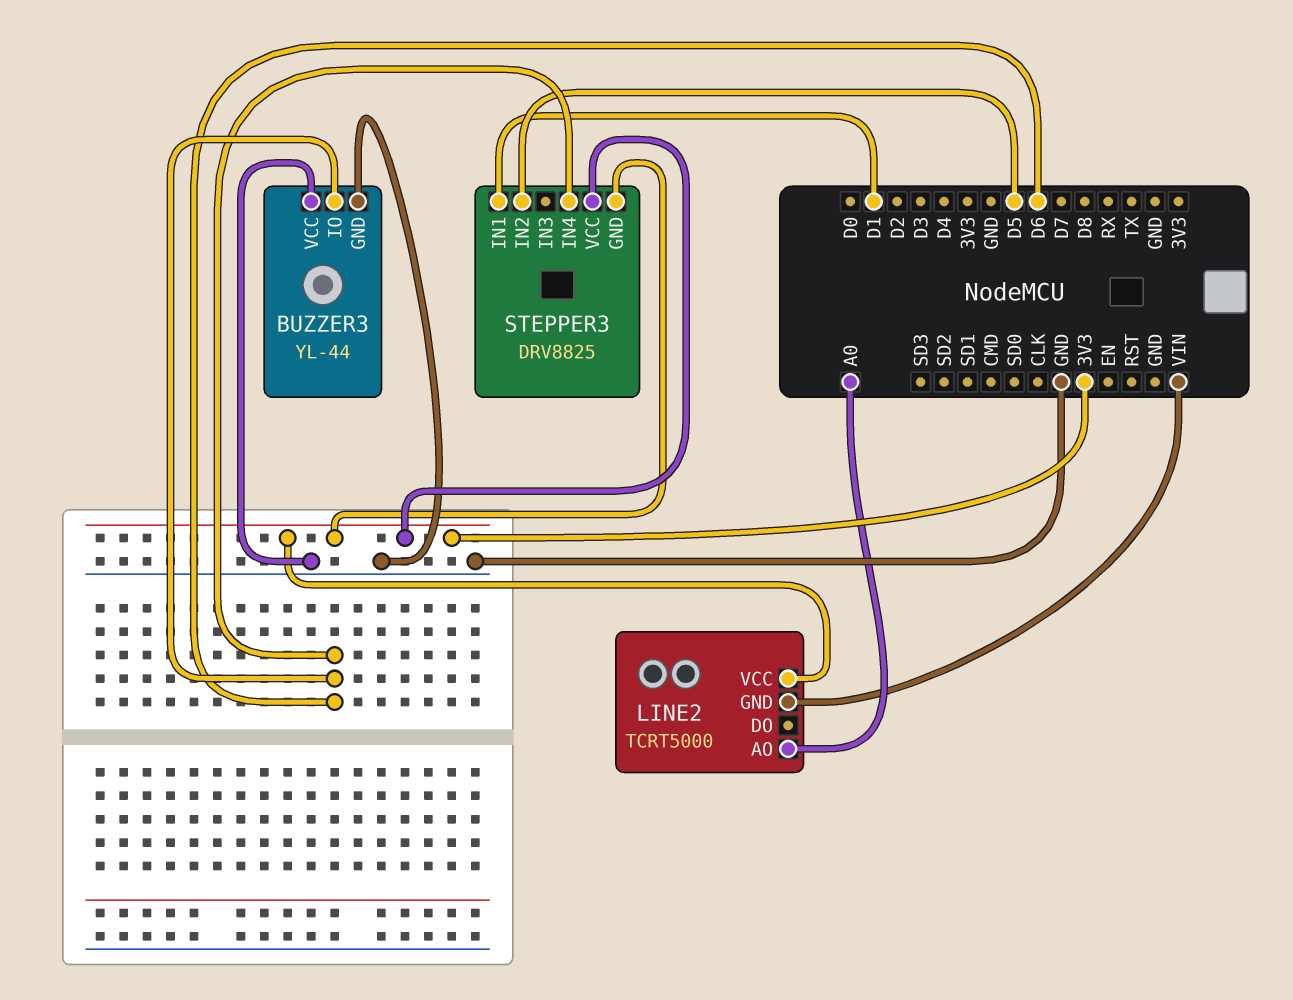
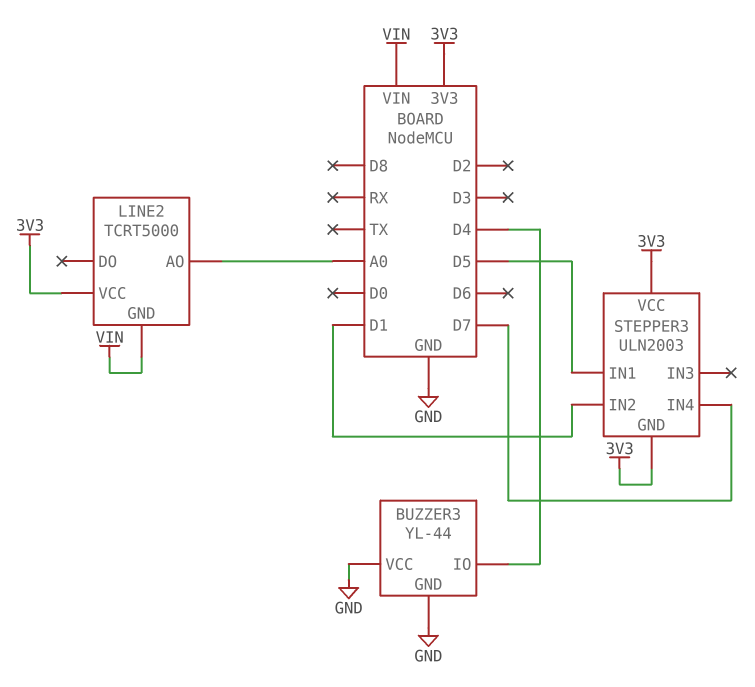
BUZZER3 pin IO: D6 -> D4
STEPPER3: DRV8825 -> ULN2003
STEPPER3 pin IN1: D1 -> D5
STEPPER3 pin IN2: D5 -> D1
STEPPER3 pin IN4: D6 -> D7

